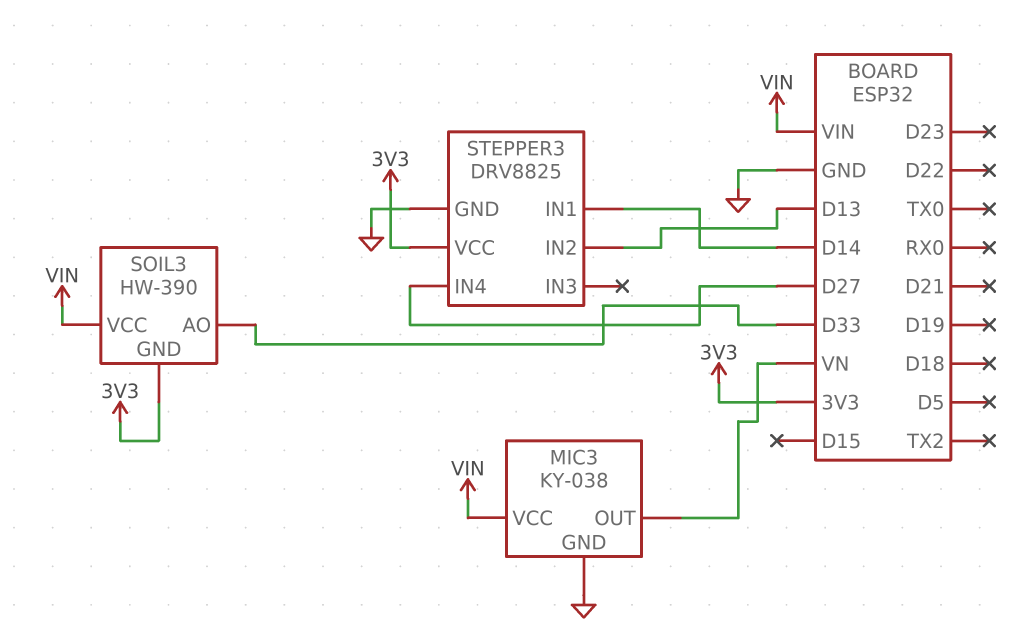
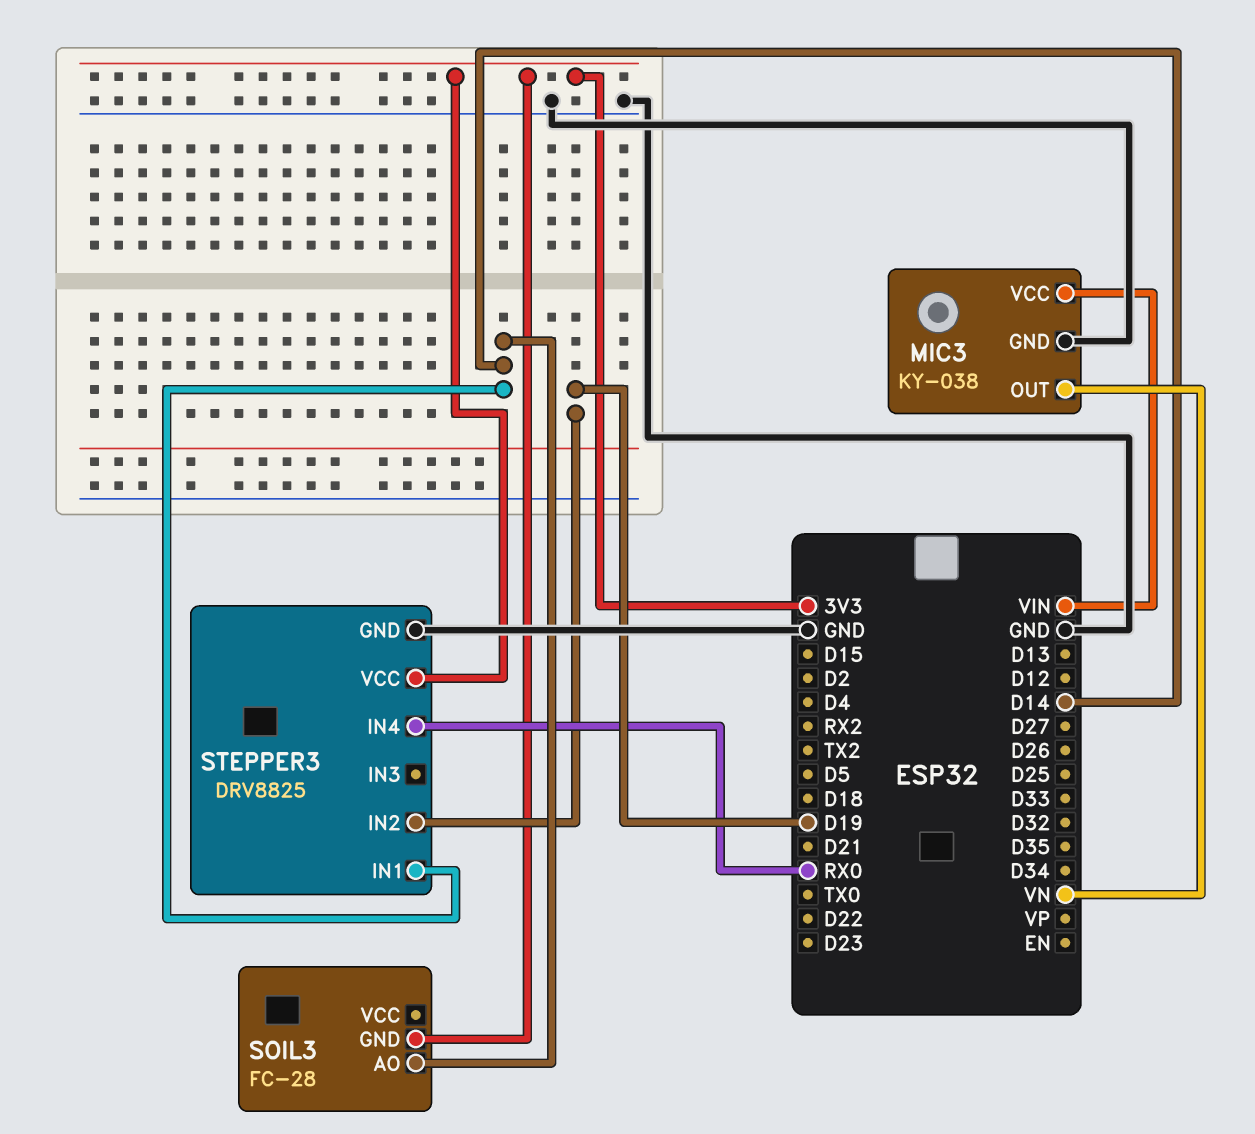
SOIL3: HW-390 -> FC-28
SOIL3 pin AO: D33 -> D14
SOIL3 pin VCC: VIN -> none
STEPPER3 pin IN2: D13 -> D19
STEPPER3 pin IN4: D27 -> RX0

